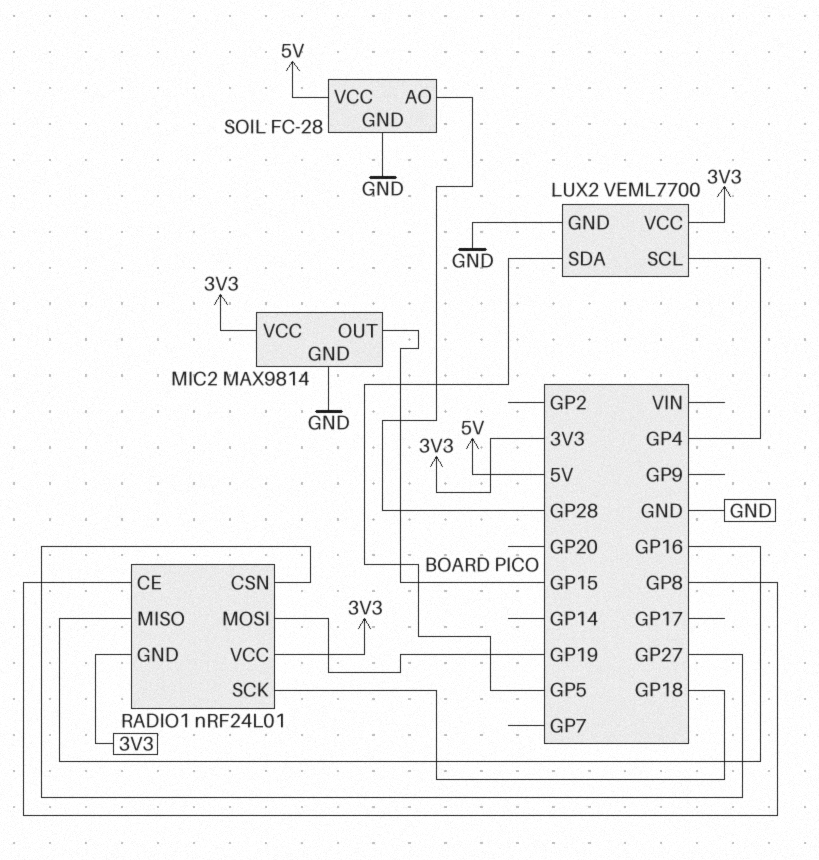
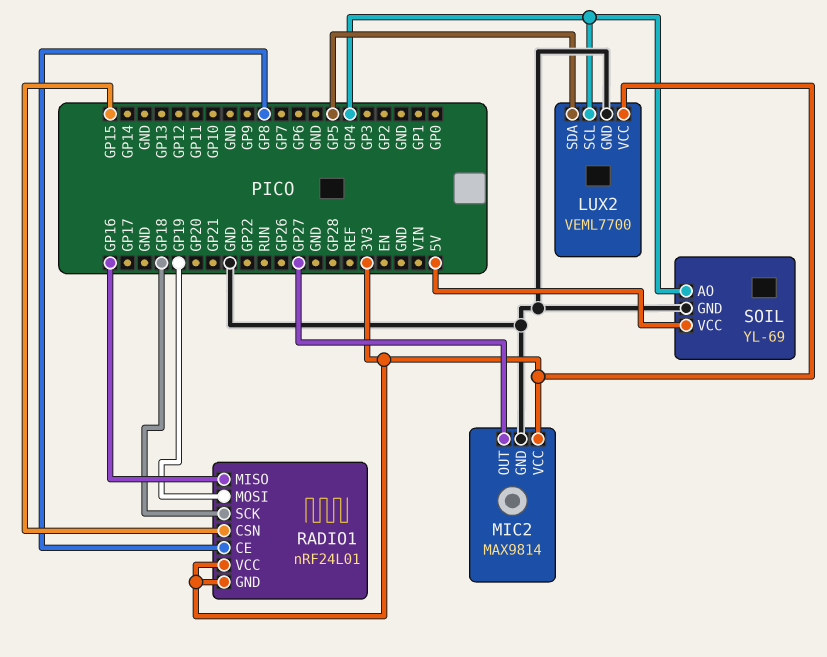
MIC2 pin OUT: GP15 -> GP27
RADIO1 pin CSN: GP27 -> GP15
SOIL: FC-28 -> YL-69
SOIL pin AO: GP28 -> GP4

